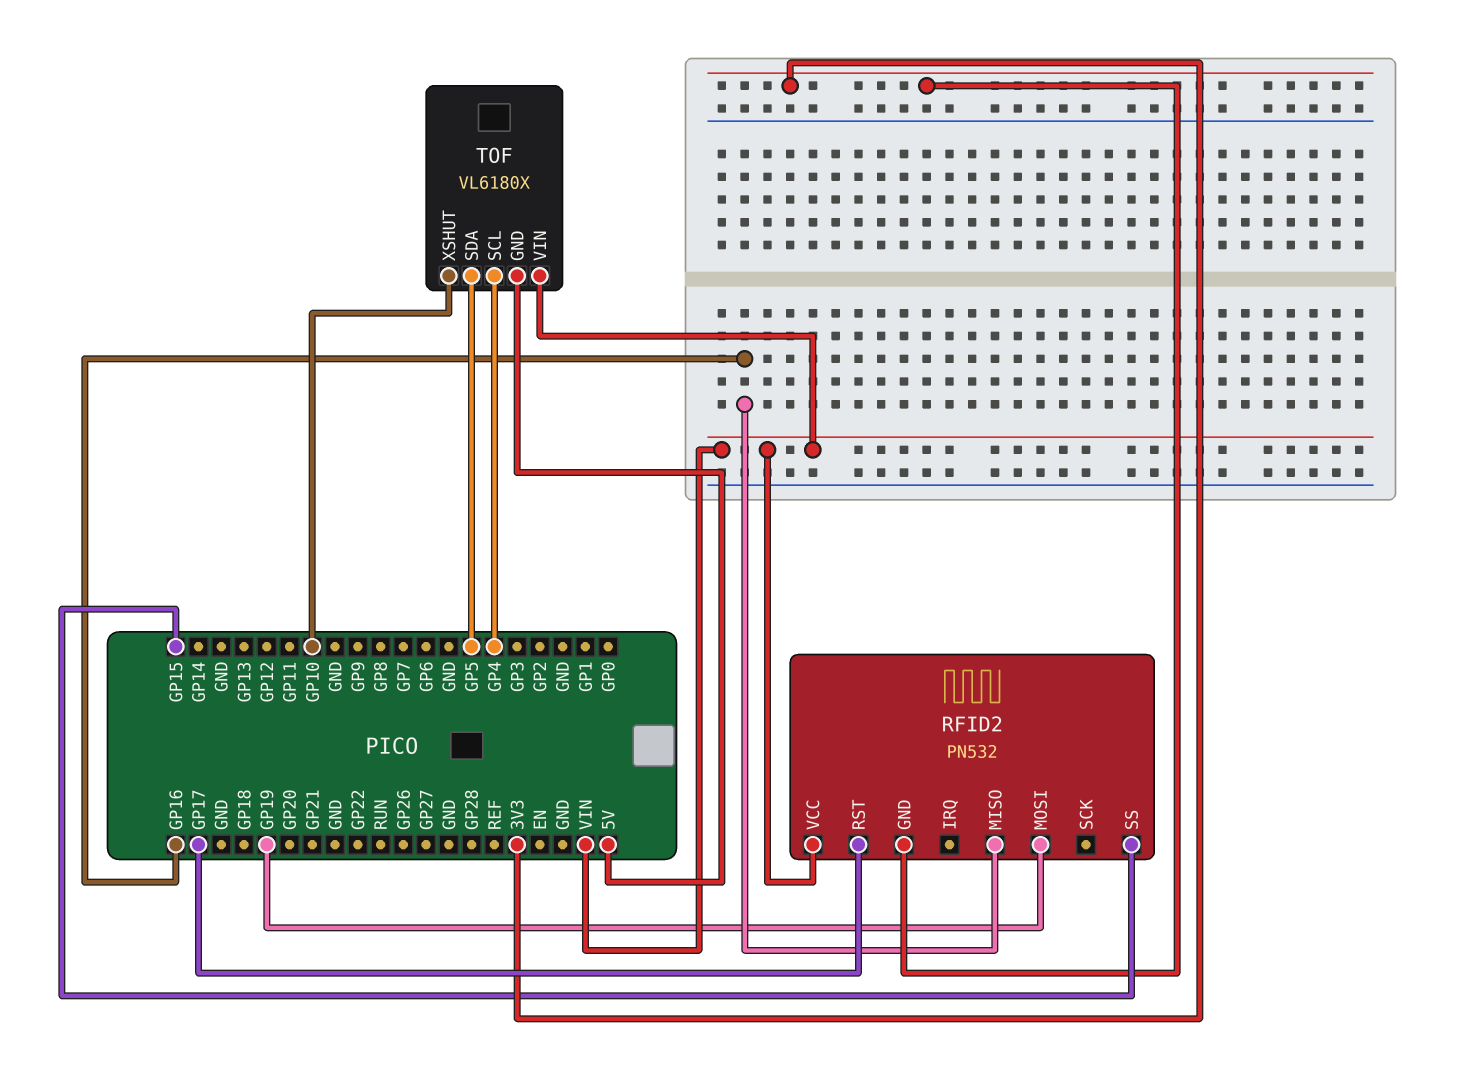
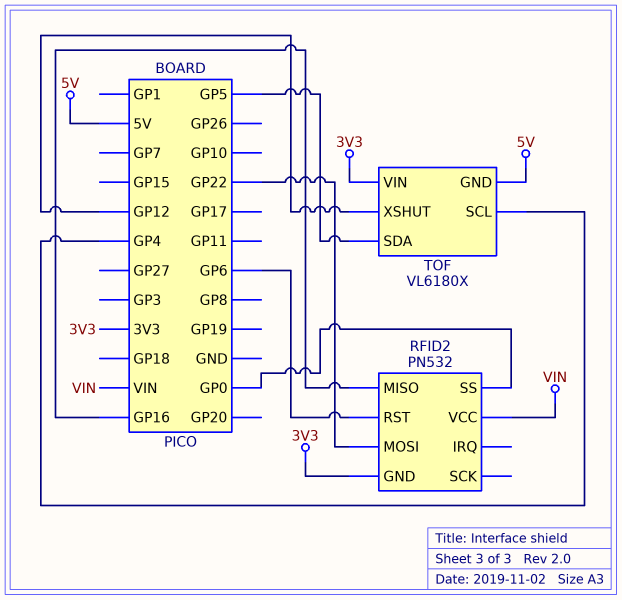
RFID2 pin MOSI: GP19 -> GP22
RFID2 pin RST: GP17 -> GP6
RFID2 pin SS: GP15 -> GP0
TOF pin VIN: VIN -> 3V3
TOF pin XSHUT: GP10 -> GP12

